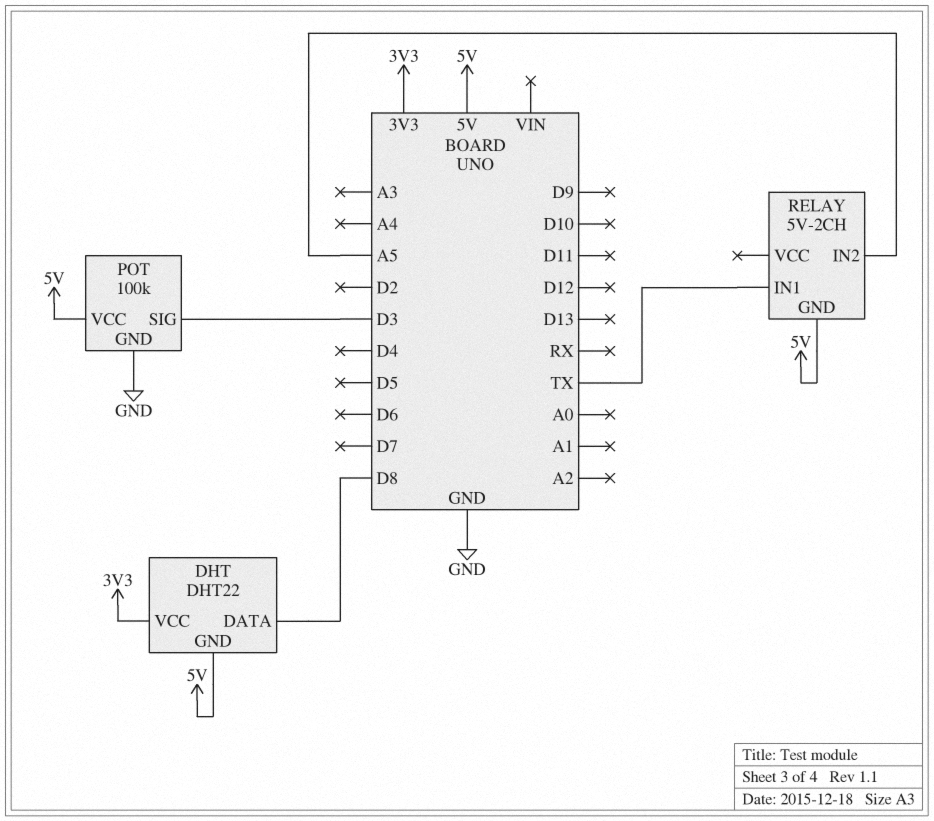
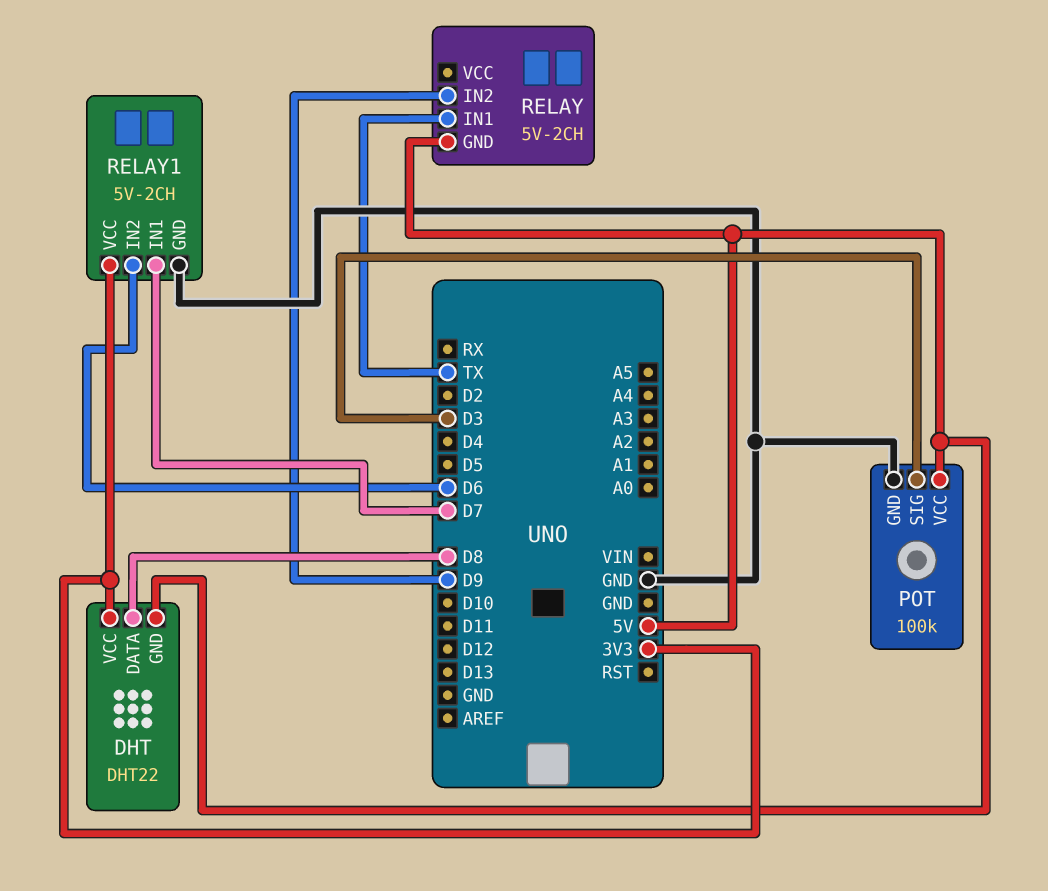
RELAY pin IN2: A5 -> D9
RELAY1: none -> 5V-2CH
RELAY1 pin GND: none -> GND
RELAY1 pin IN1: none -> D7
RELAY1 pin IN2: none -> D6
RELAY1 pin VCC: none -> 3V3

